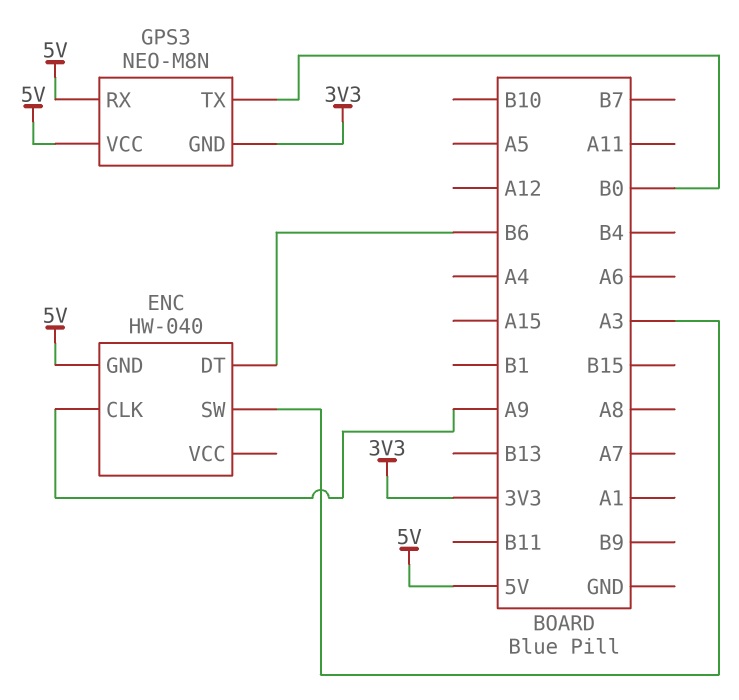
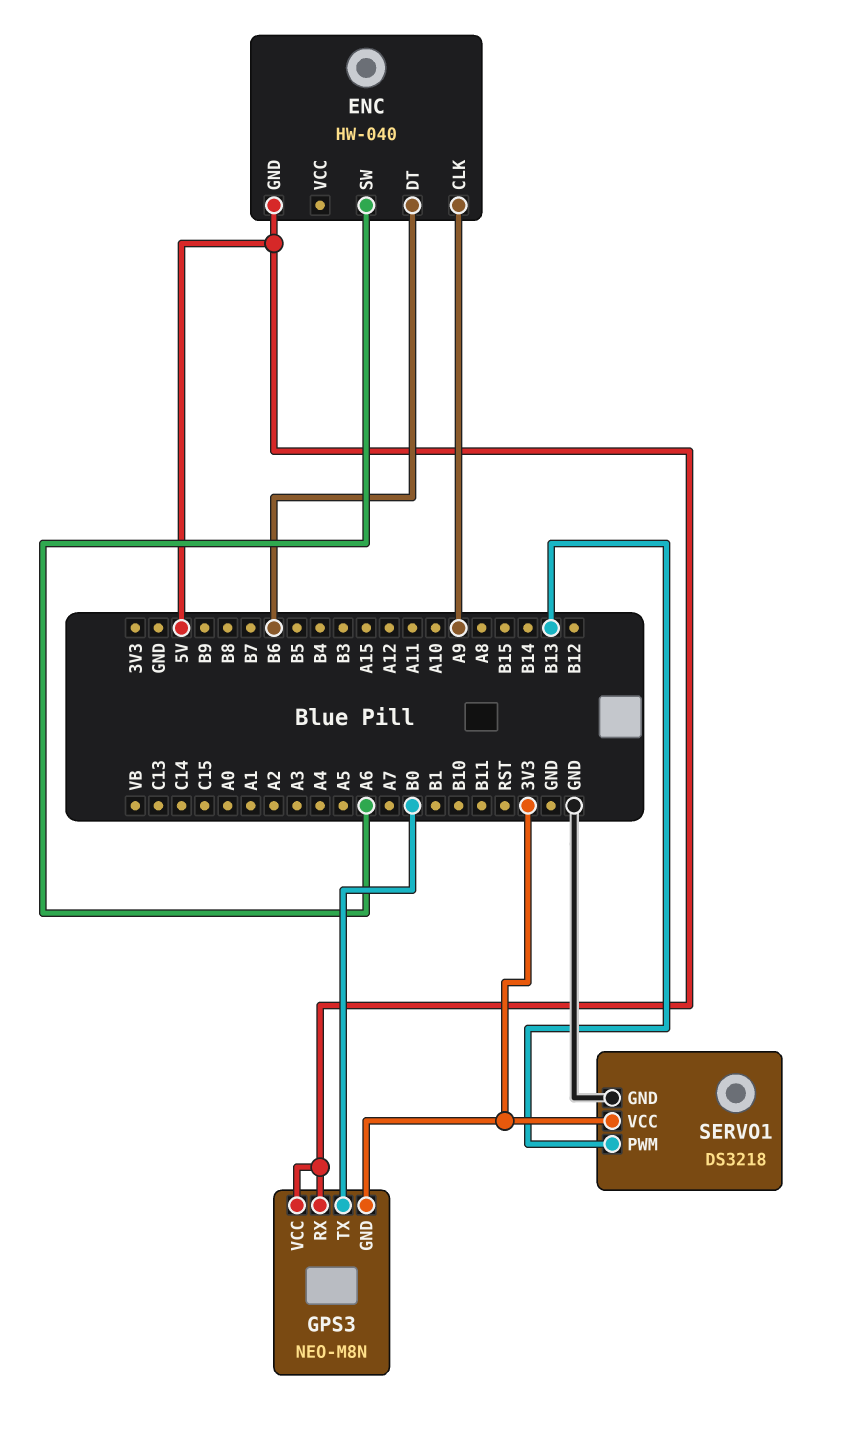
ENC pin SW: A3 -> A6
SERVO1: none -> DS3218
SERVO1 pin GND: none -> GND
SERVO1 pin PWM: none -> B13
SERVO1 pin VCC: none -> 3V3

